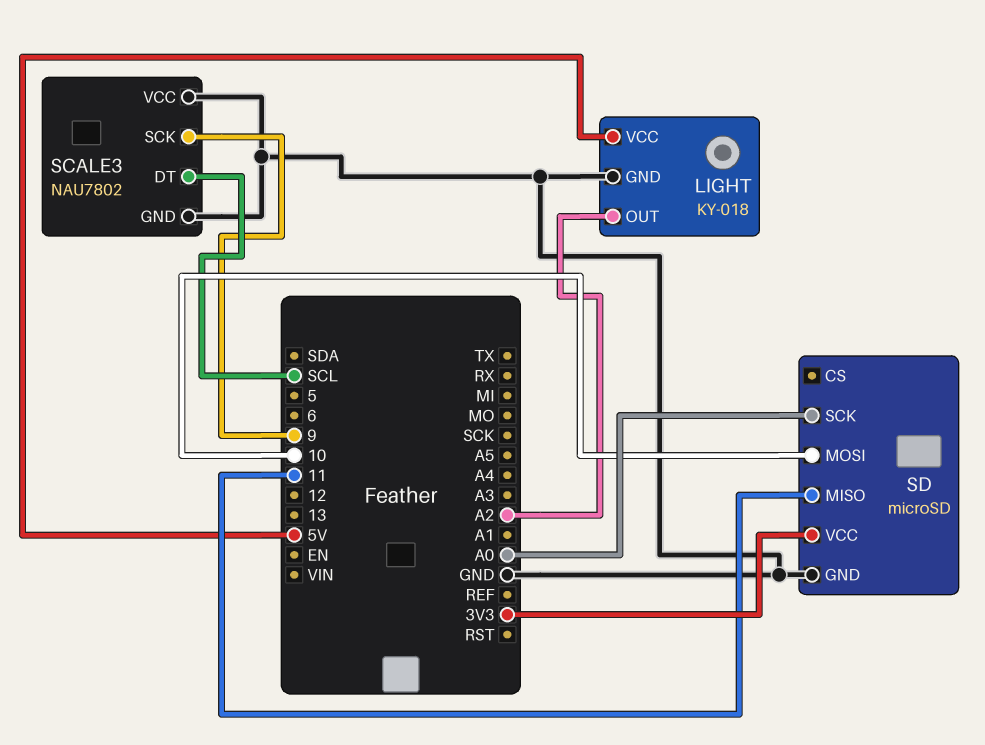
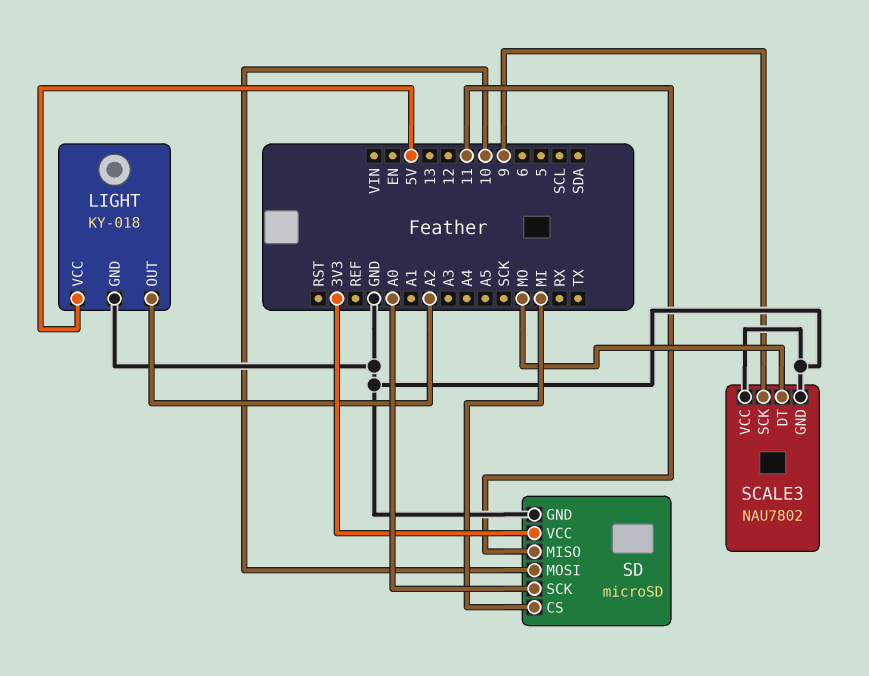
SCALE3 pin DT: SCL -> MO
SD pin CS: none -> MI

